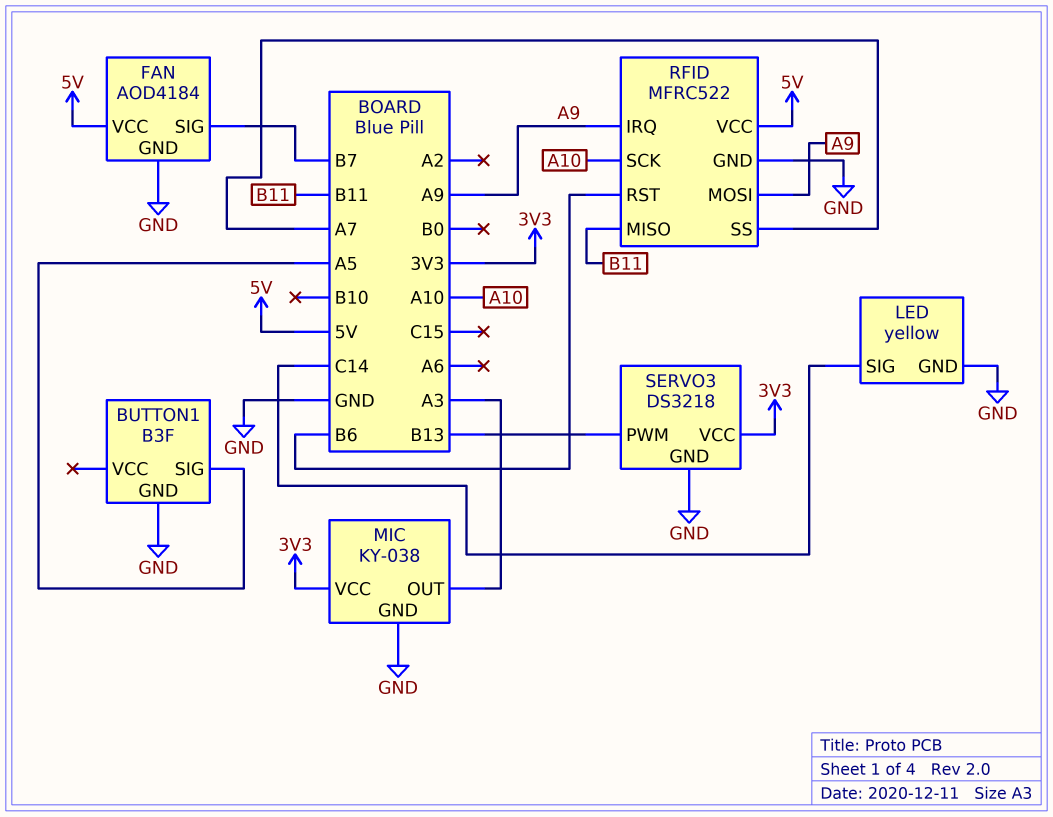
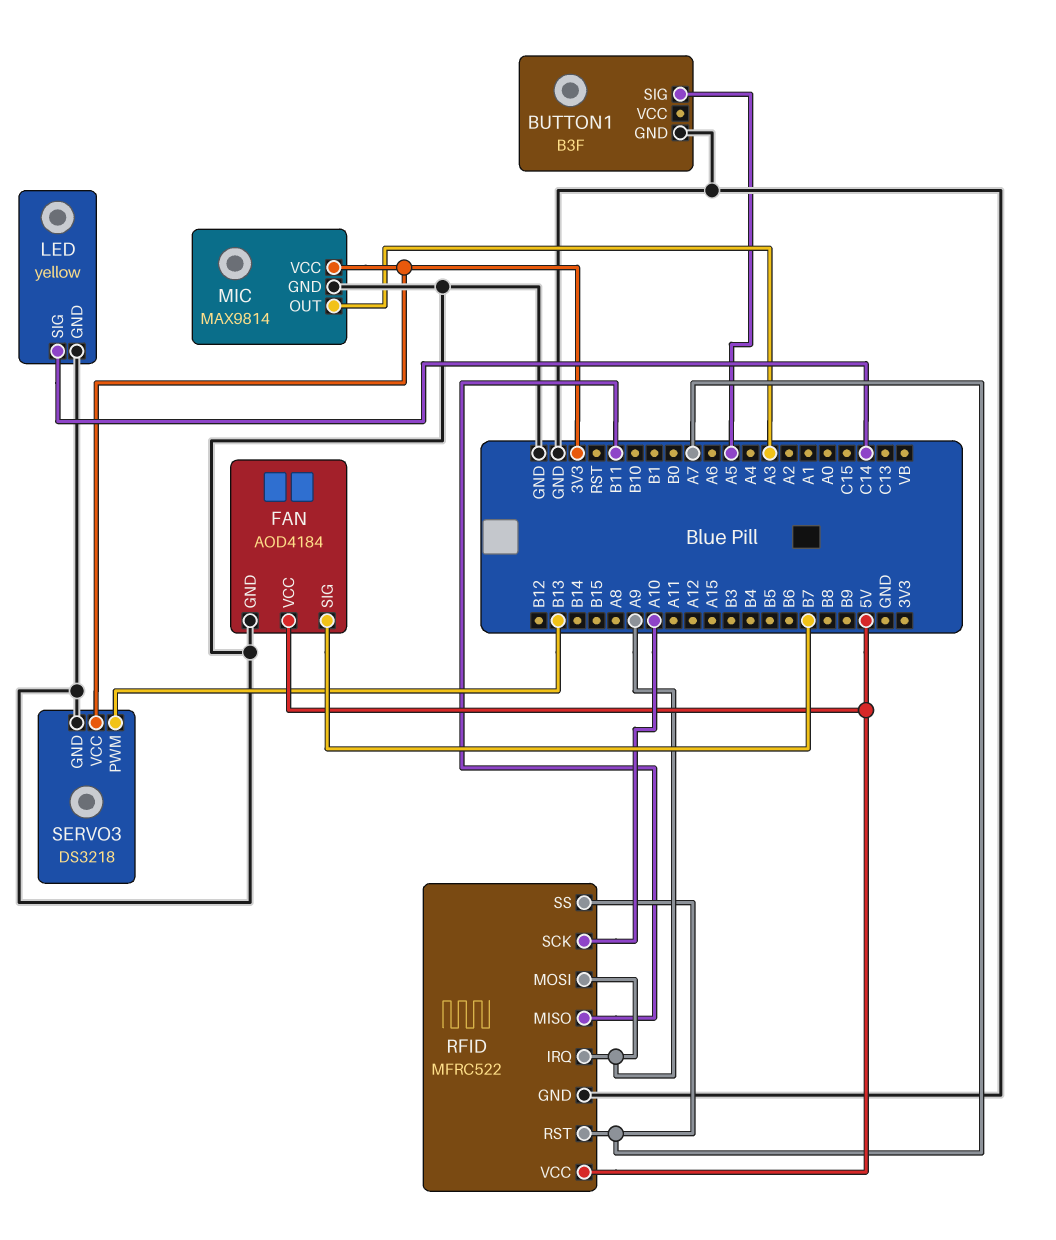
MIC: KY-038 -> MAX9814
RFID pin RST: B6 -> A7

